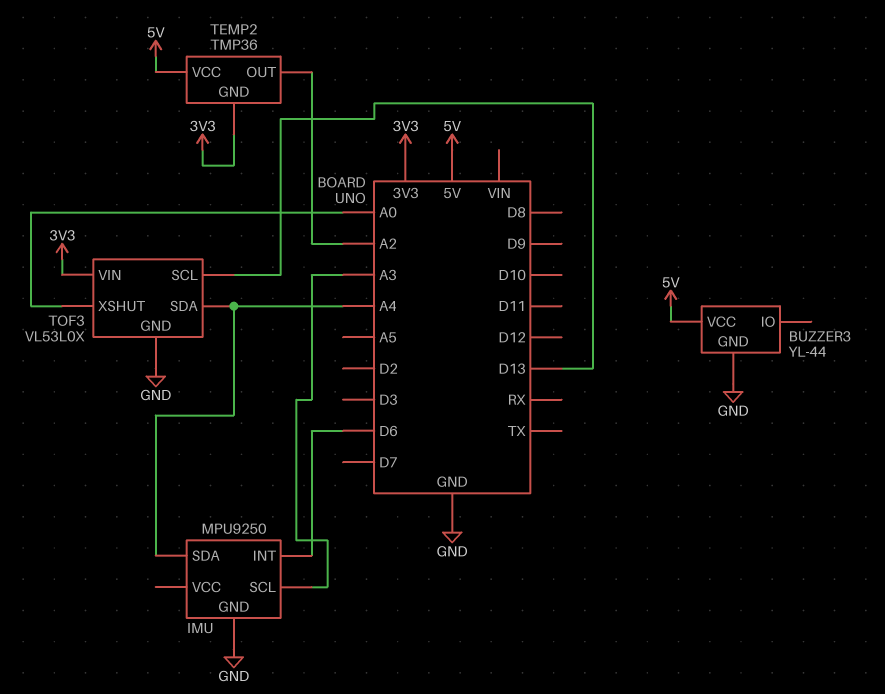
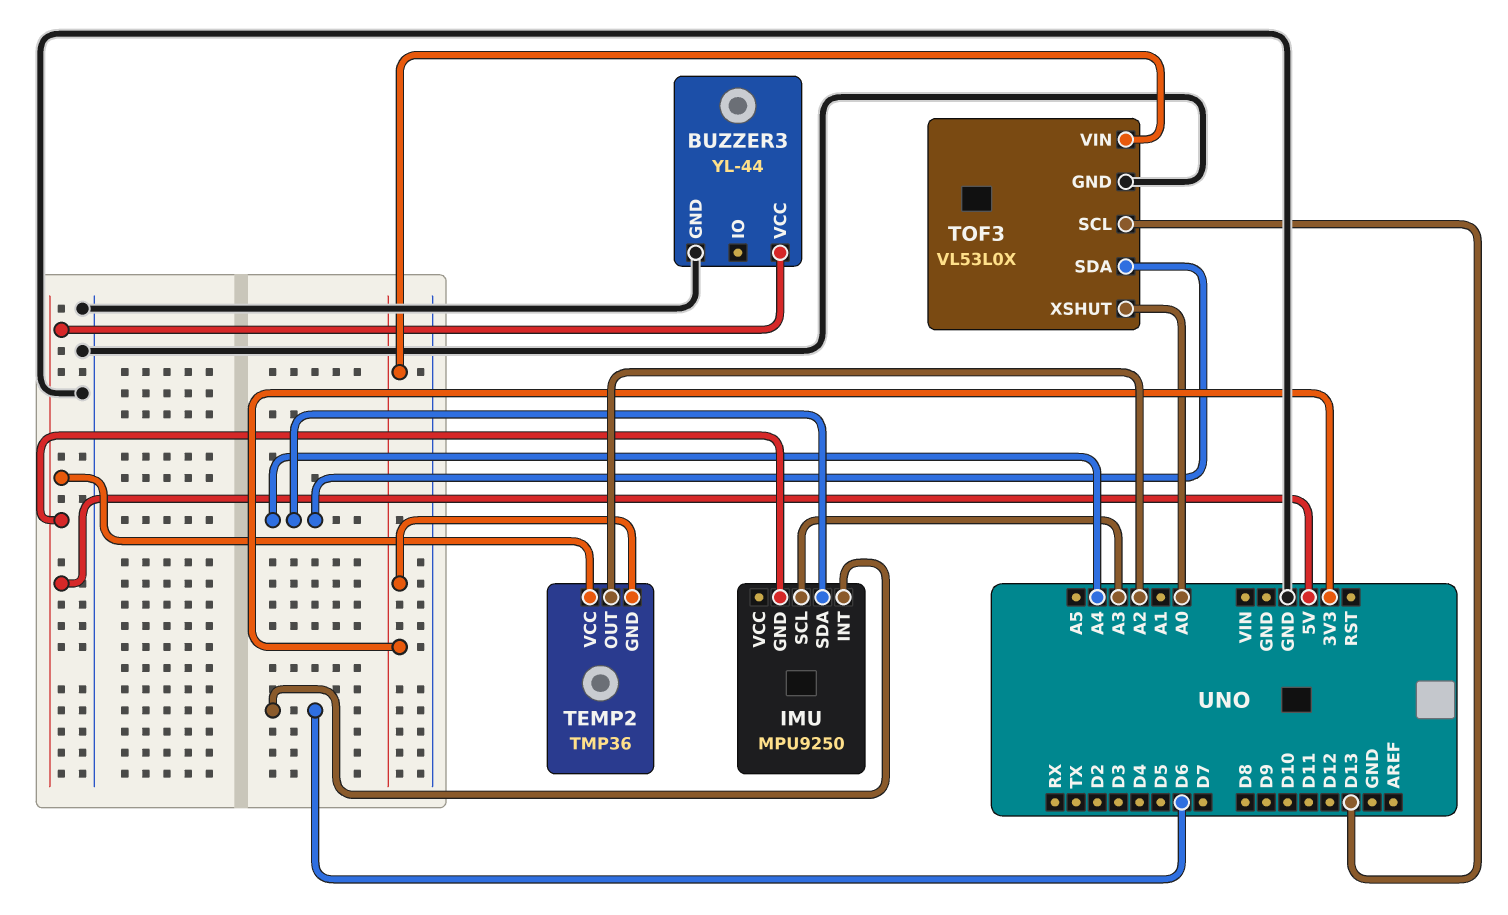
IMU pin GND: GND -> 5V

